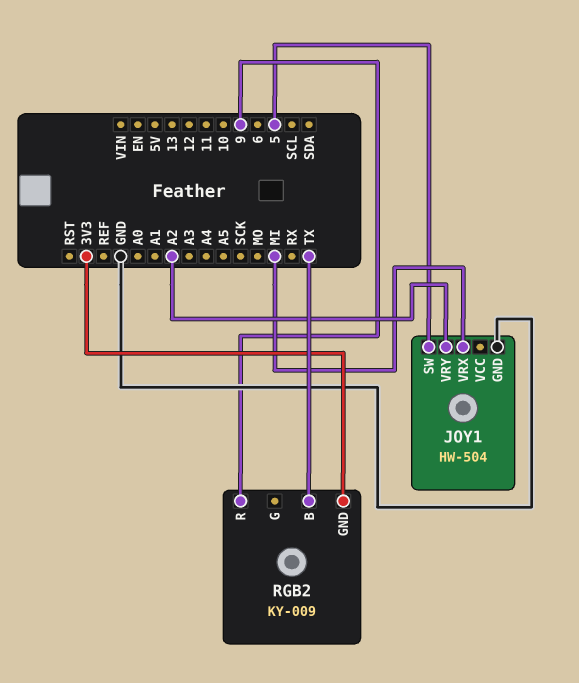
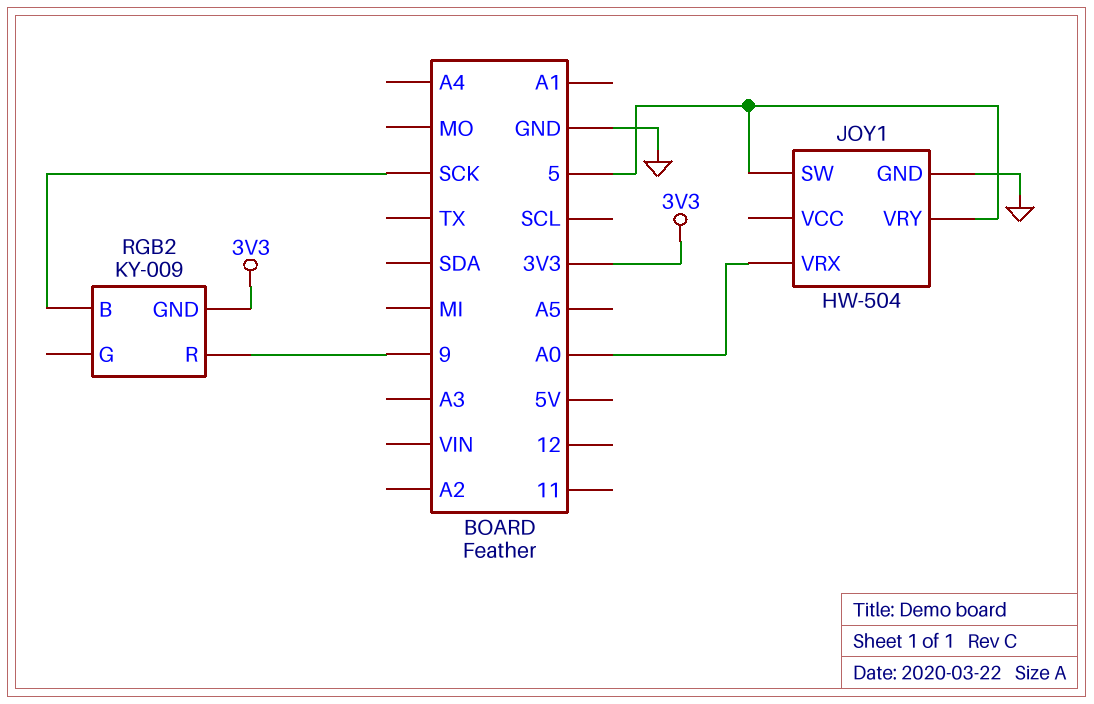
JOY1 pin VRX: MI -> A0
JOY1 pin VRY: A2 -> 5
RGB2 pin B: TX -> SCK

